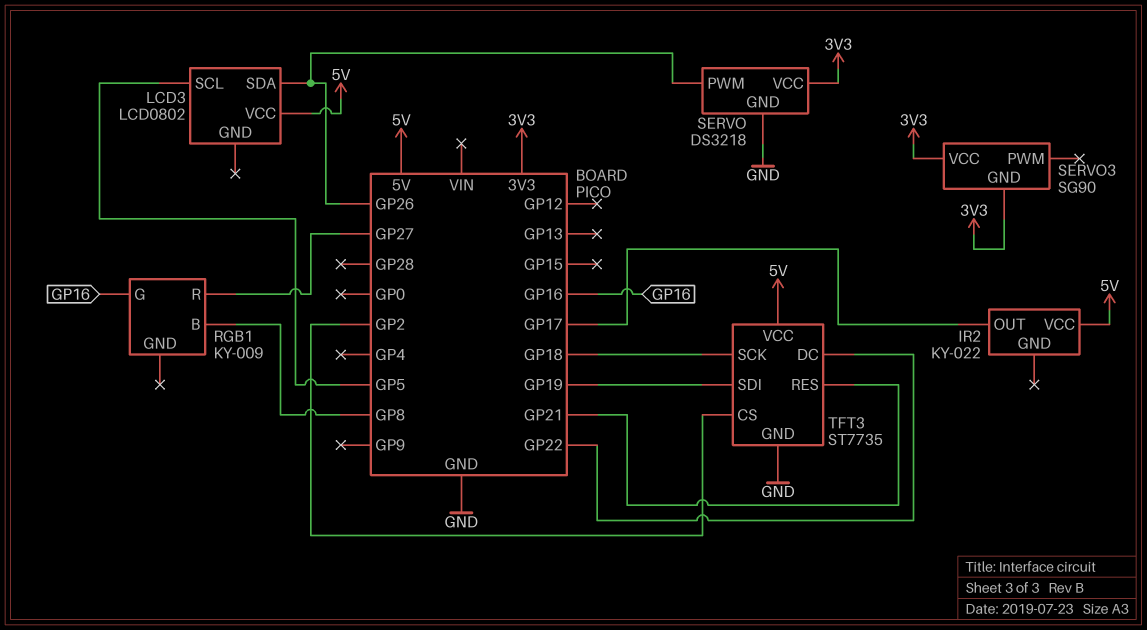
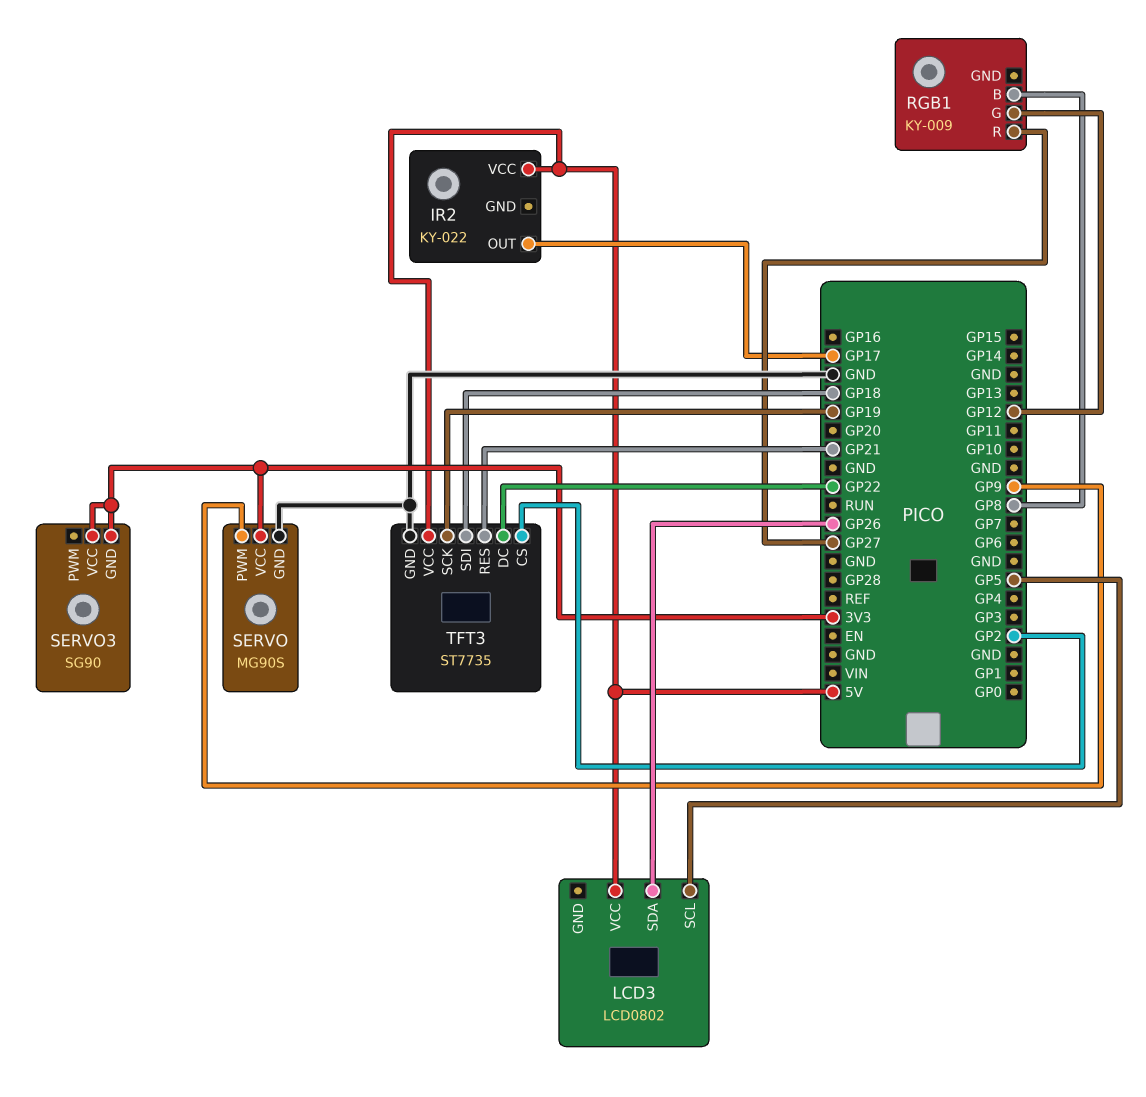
RGB1 pin G: GP16 -> GP12
SERVO: DS3218 -> MG90S
SERVO pin PWM: GP26 -> GP9
TFT3 pin SCK: GP18 -> GP19
TFT3 pin SDI: GP19 -> GP18

